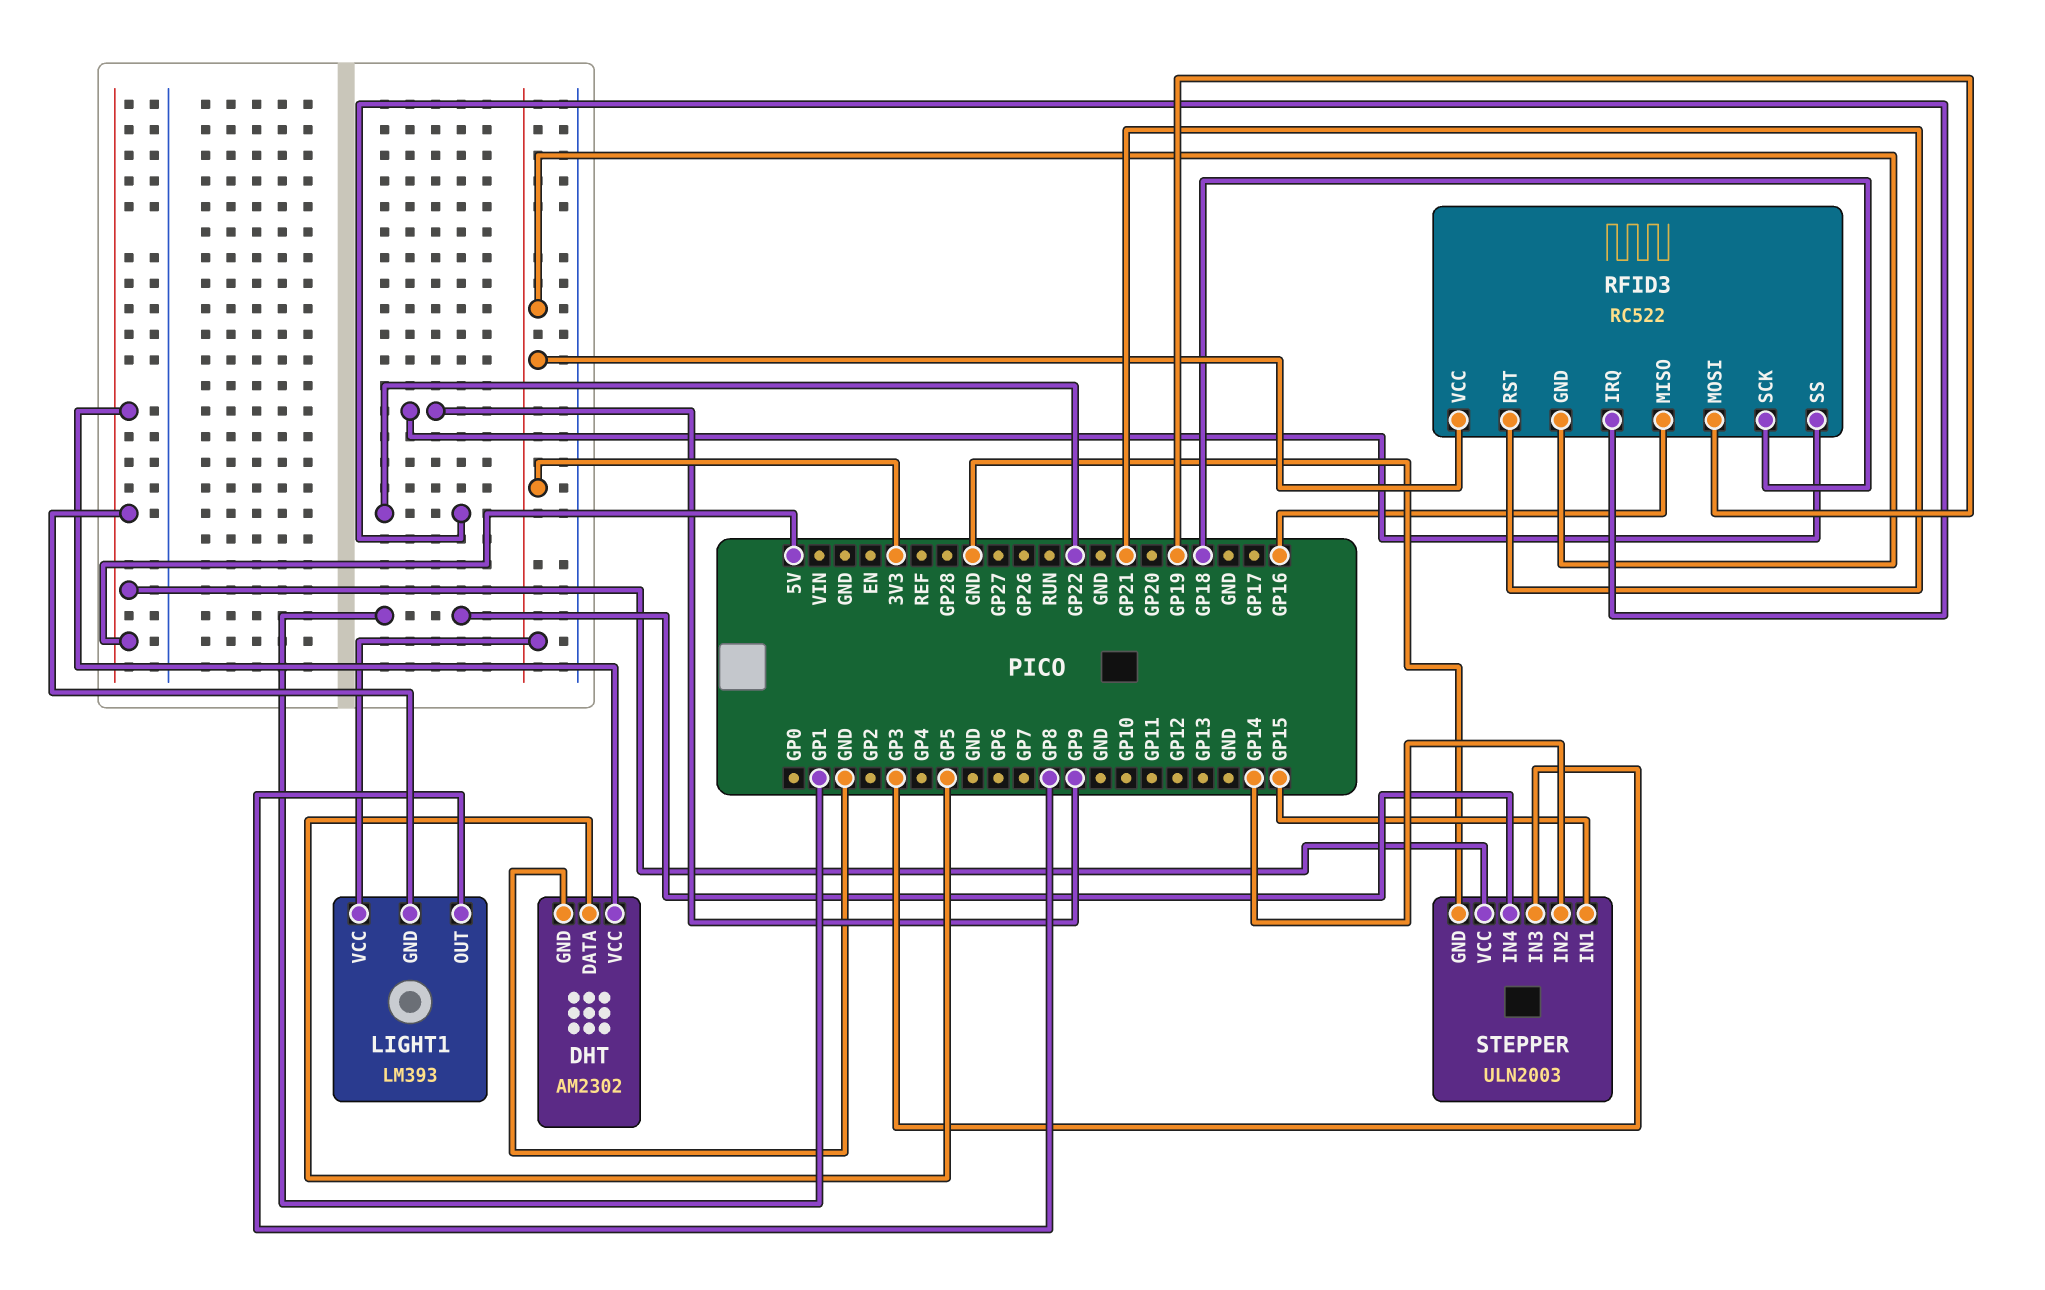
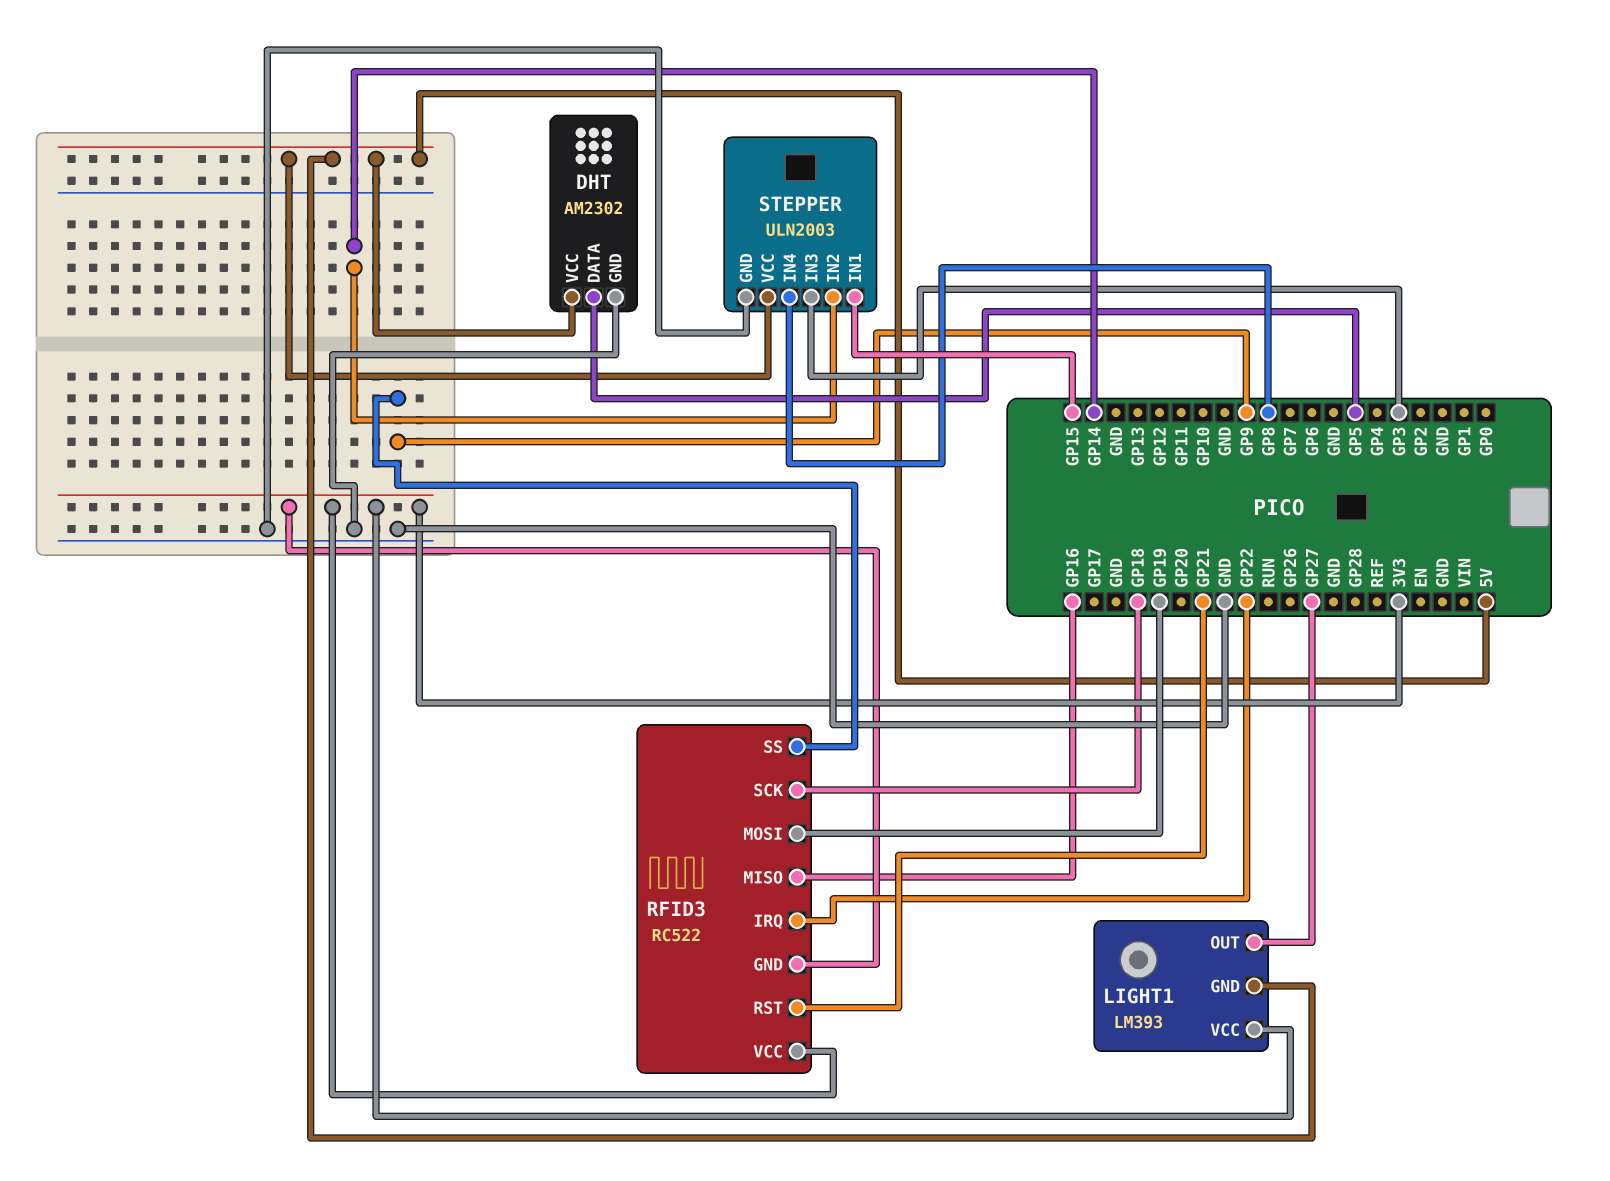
LIGHT1 pin OUT: GP8 -> GP27
STEPPER pin IN4: GP1 -> GP8

